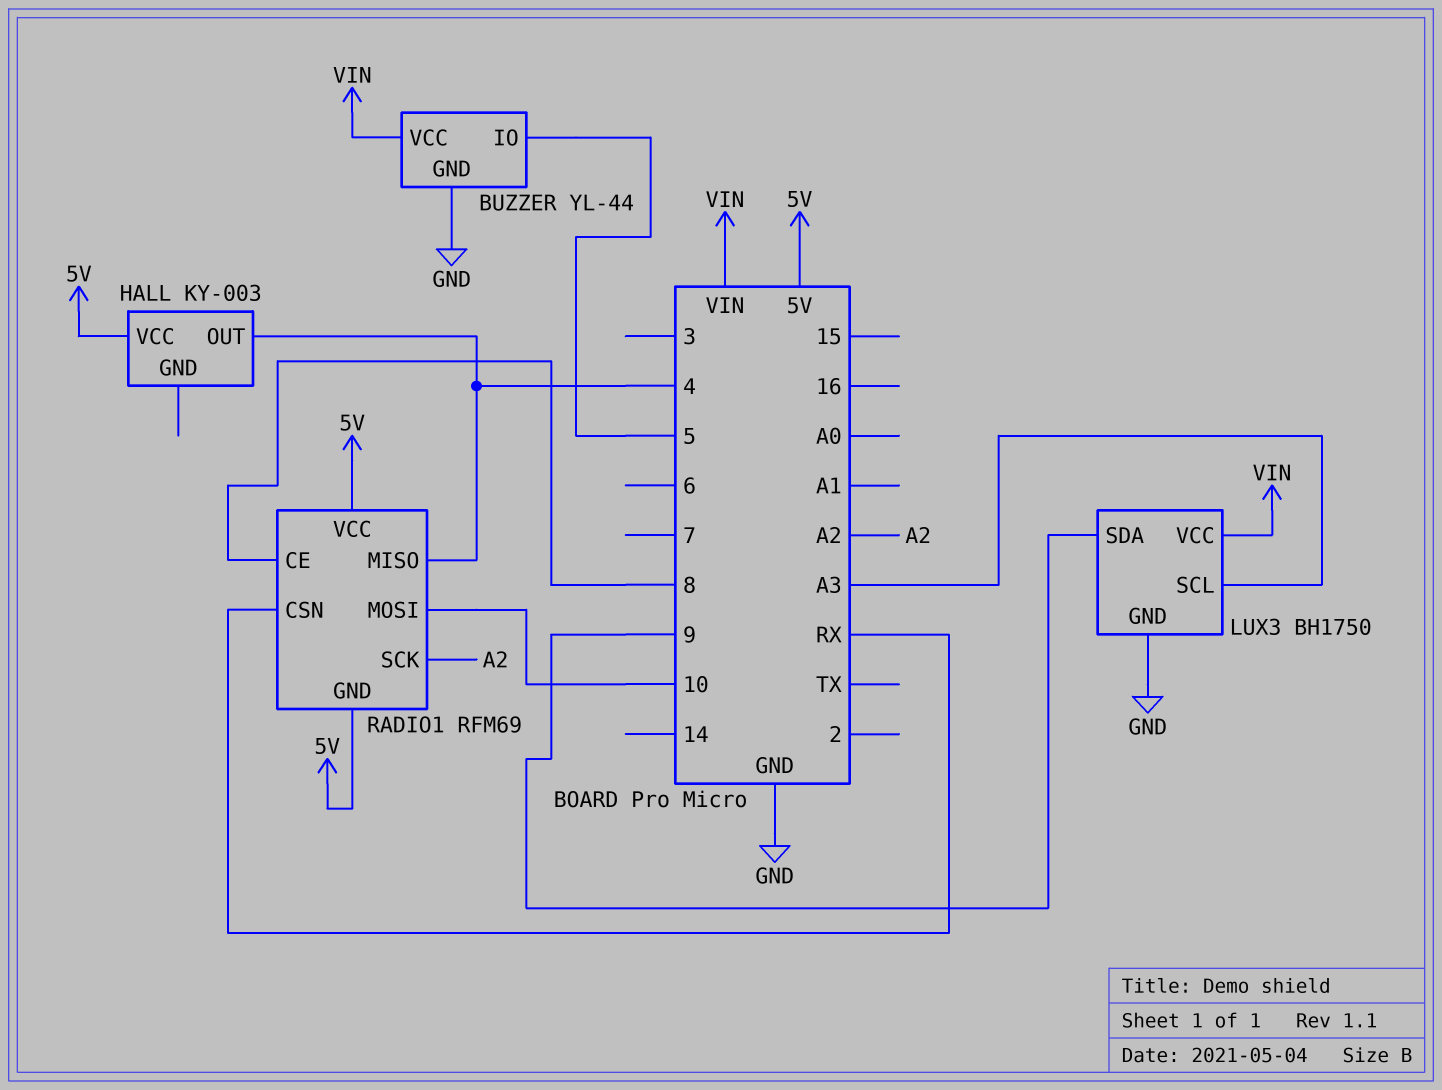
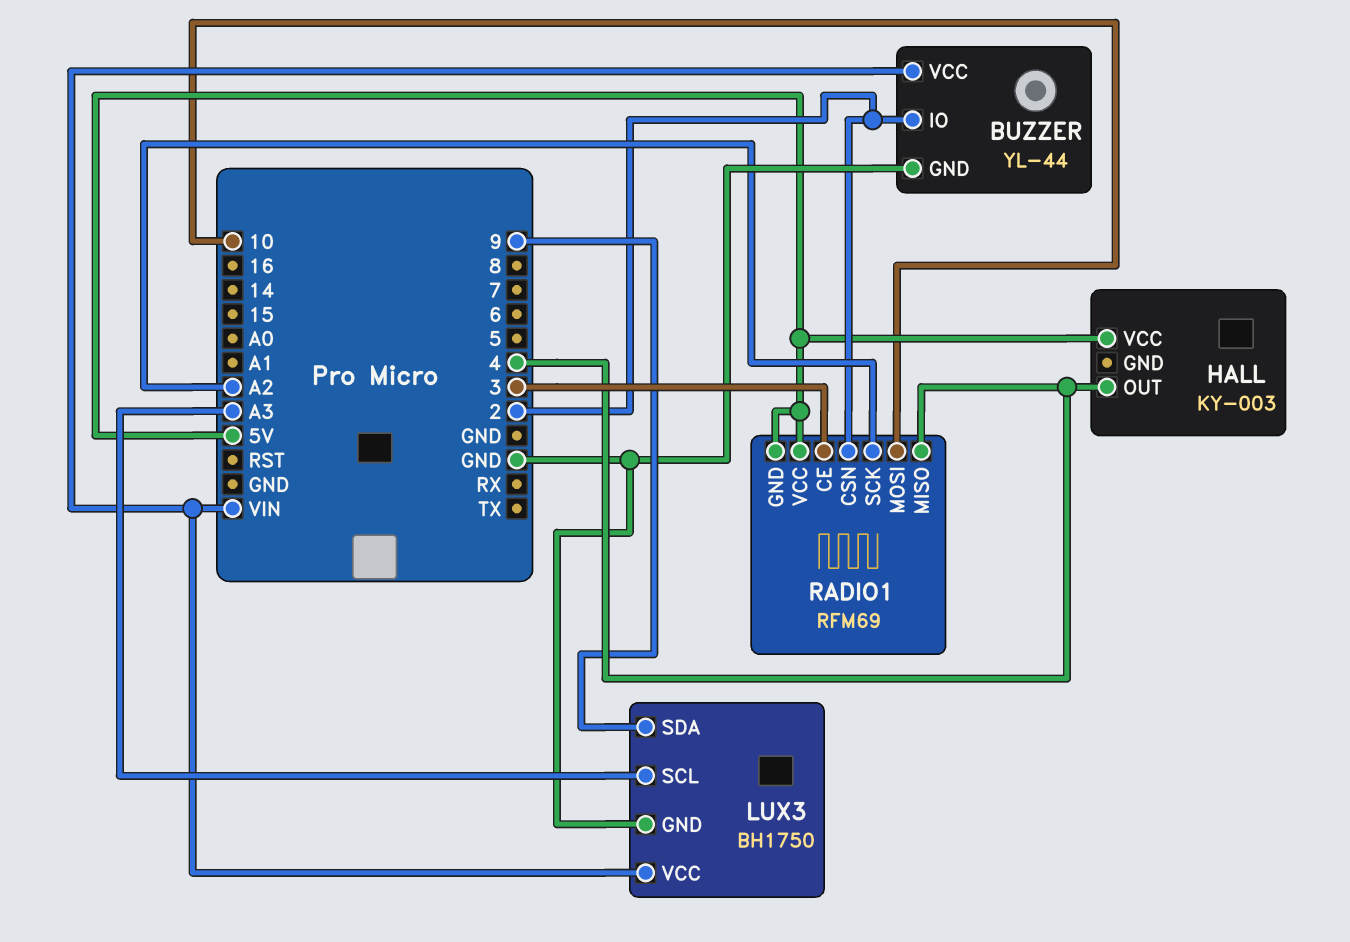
BUZZER pin IO: 5 -> 2
RADIO1 pin CE: 8 -> 3
RADIO1 pin CSN: RX -> 2

